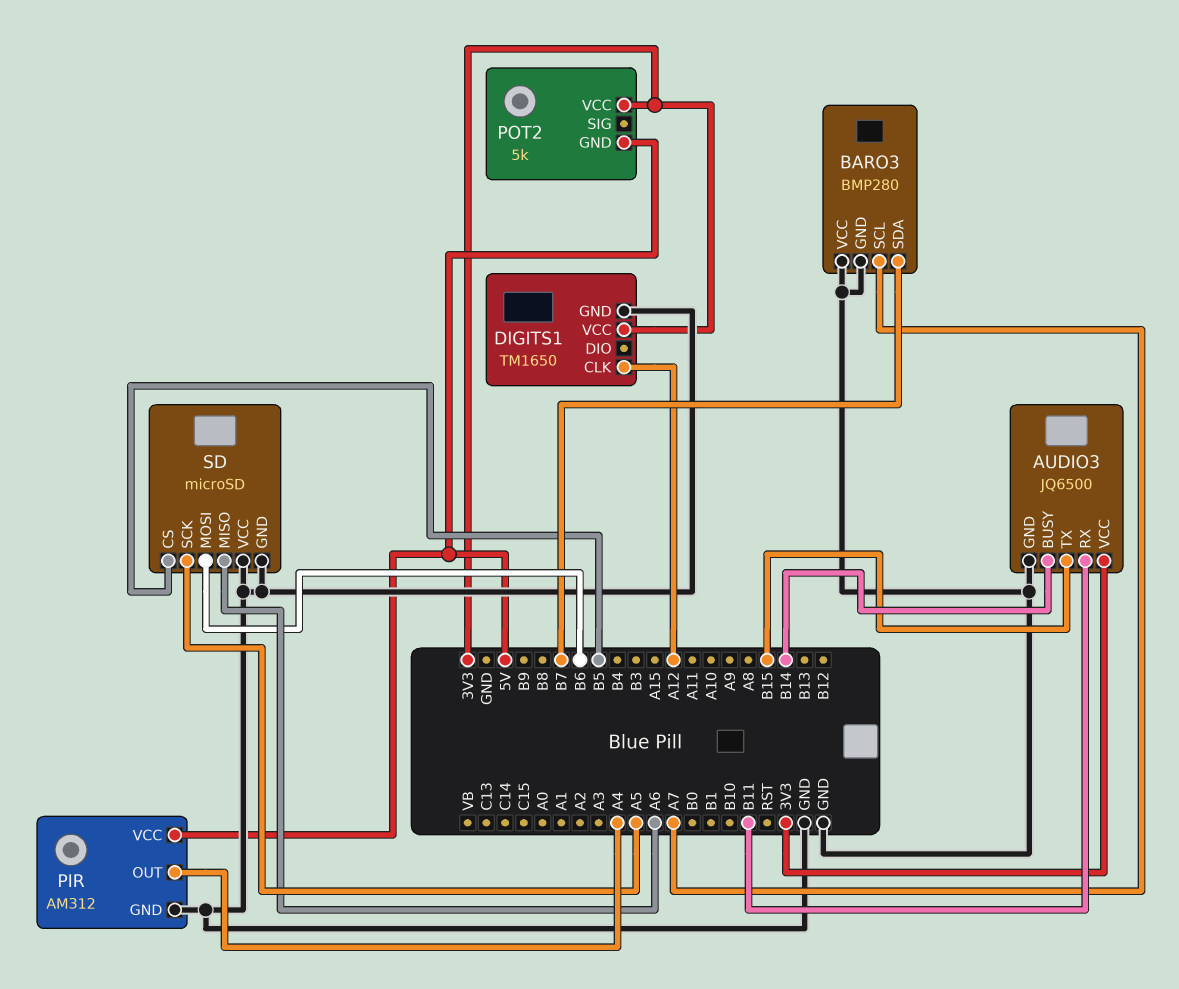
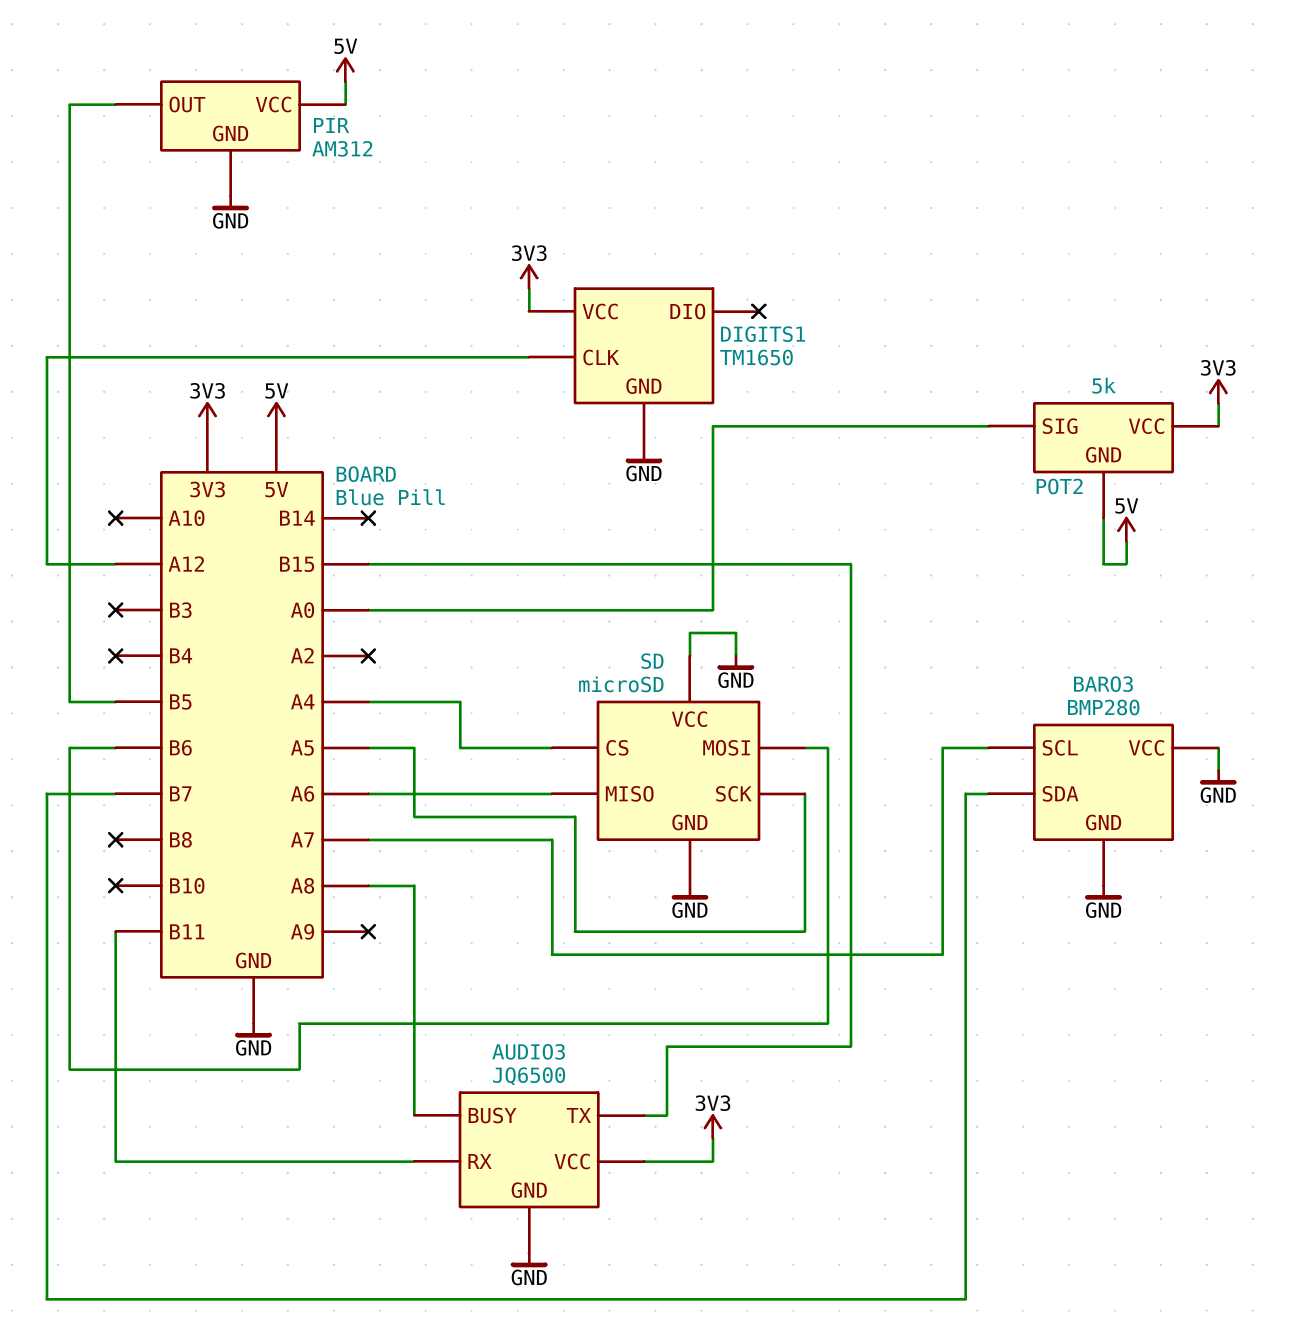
AUDIO3 pin BUSY: B14 -> A8
PIR pin OUT: A4 -> B5
POT2 pin SIG: none -> A0
SD pin CS: B5 -> A4

